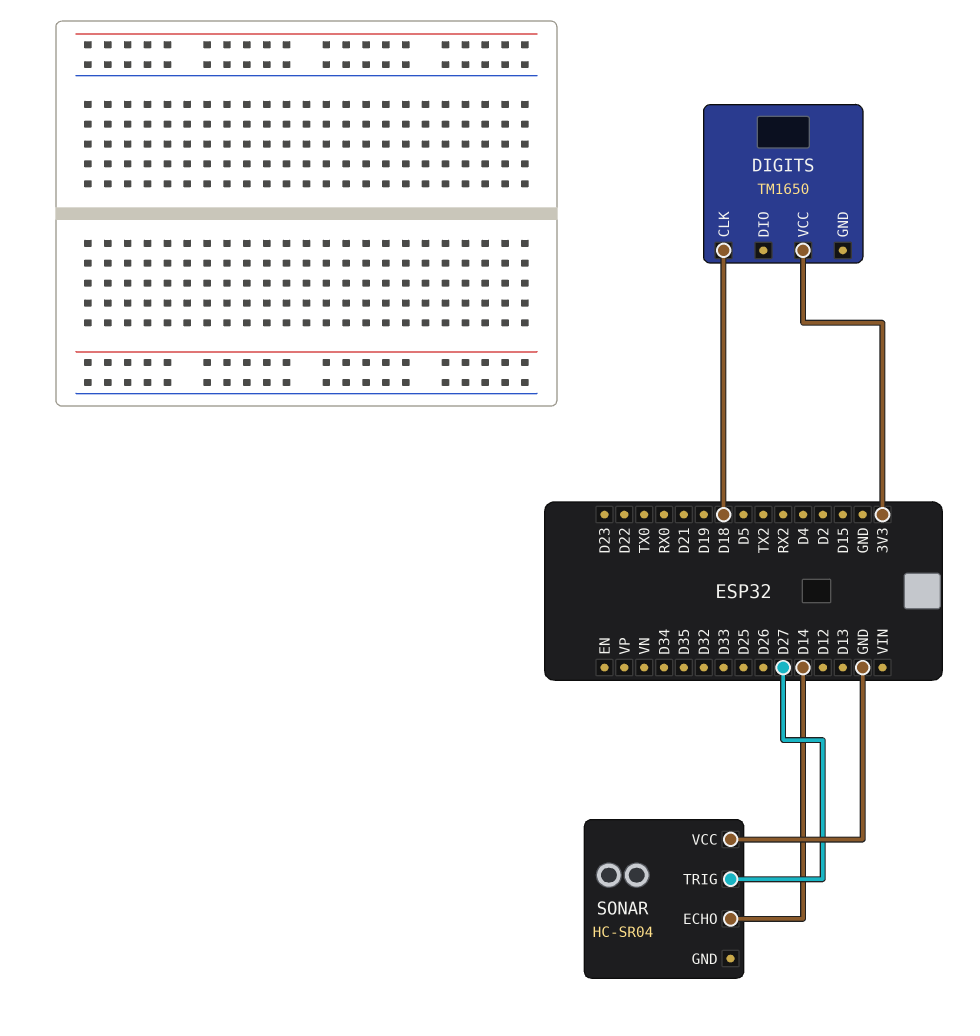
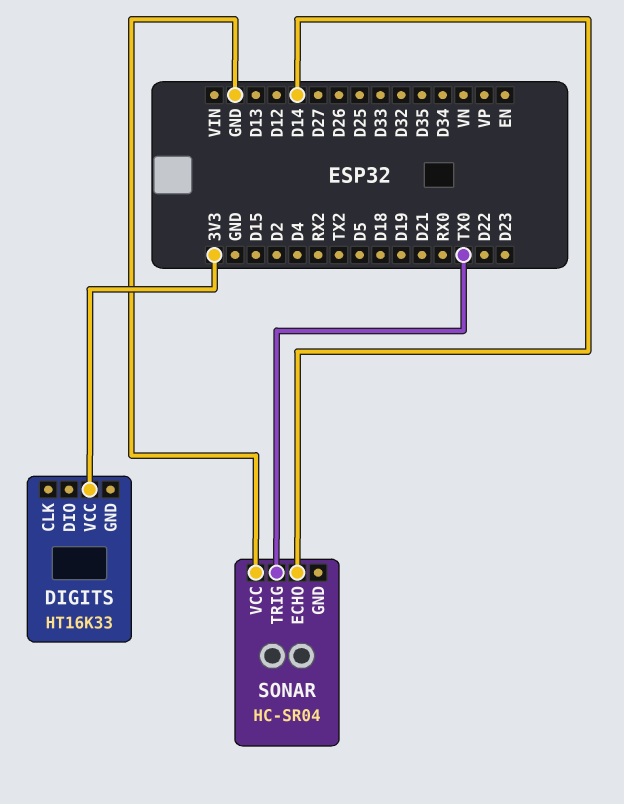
DIGITS: TM1650 -> HT16K33
DIGITS pin CLK: D18 -> none
SONAR pin TRIG: D27 -> TX0

